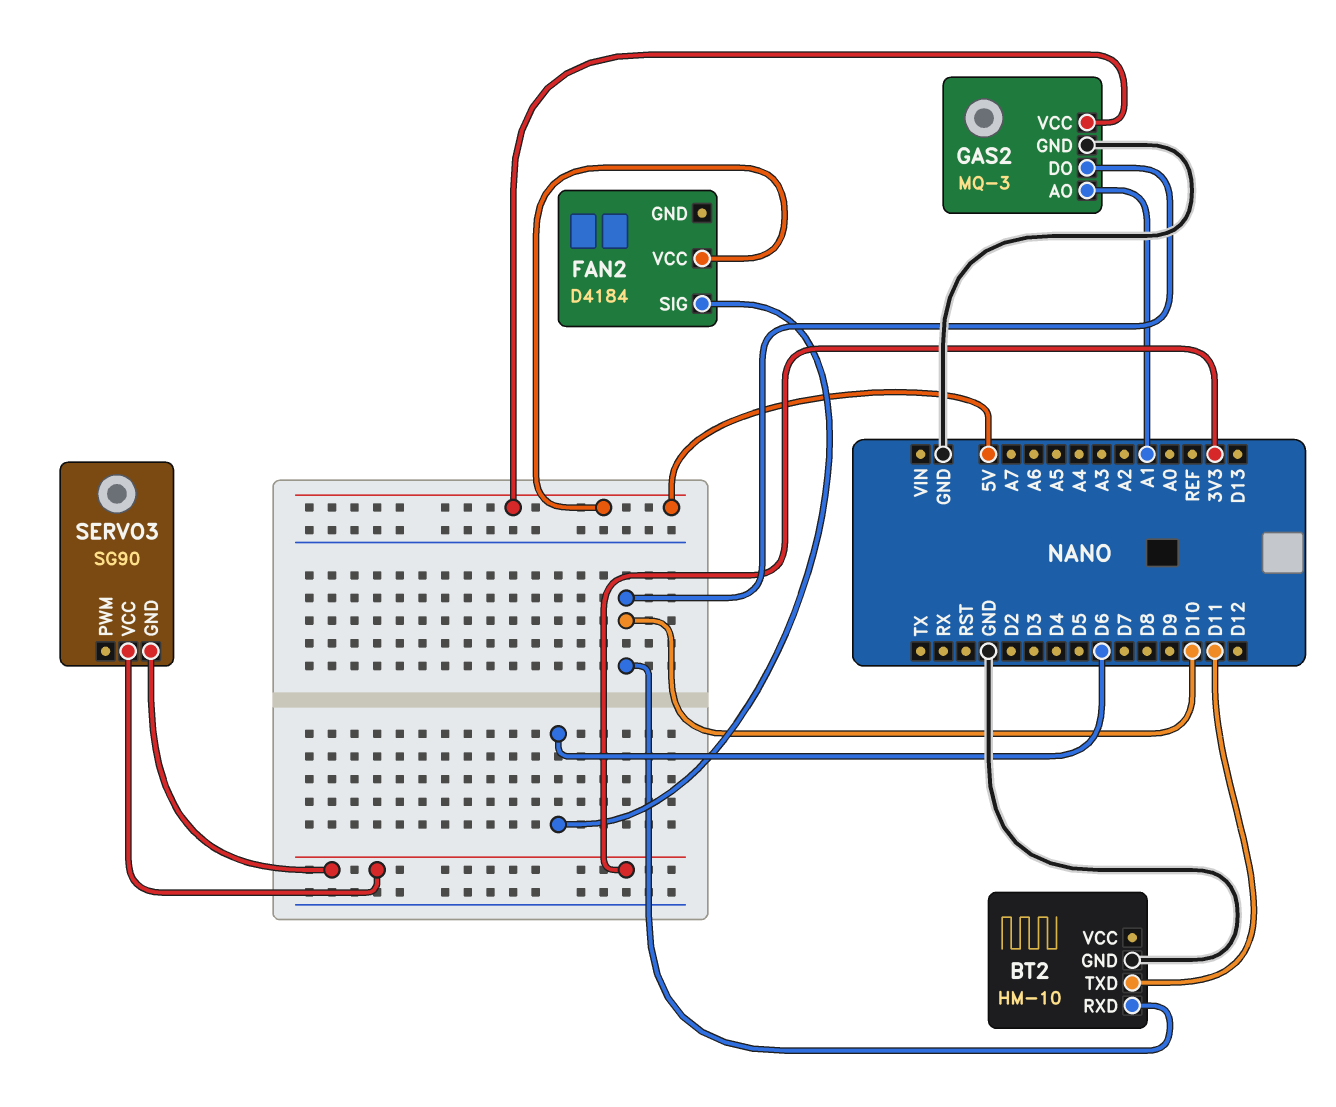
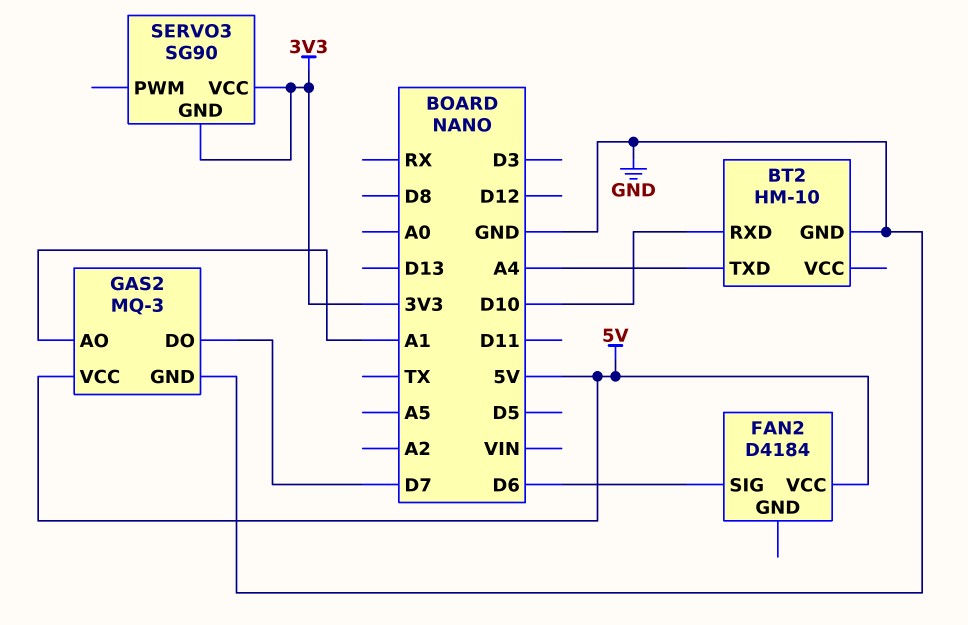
BT2 pin TXD: D11 -> A4
GAS2 pin DO: D10 -> D7

